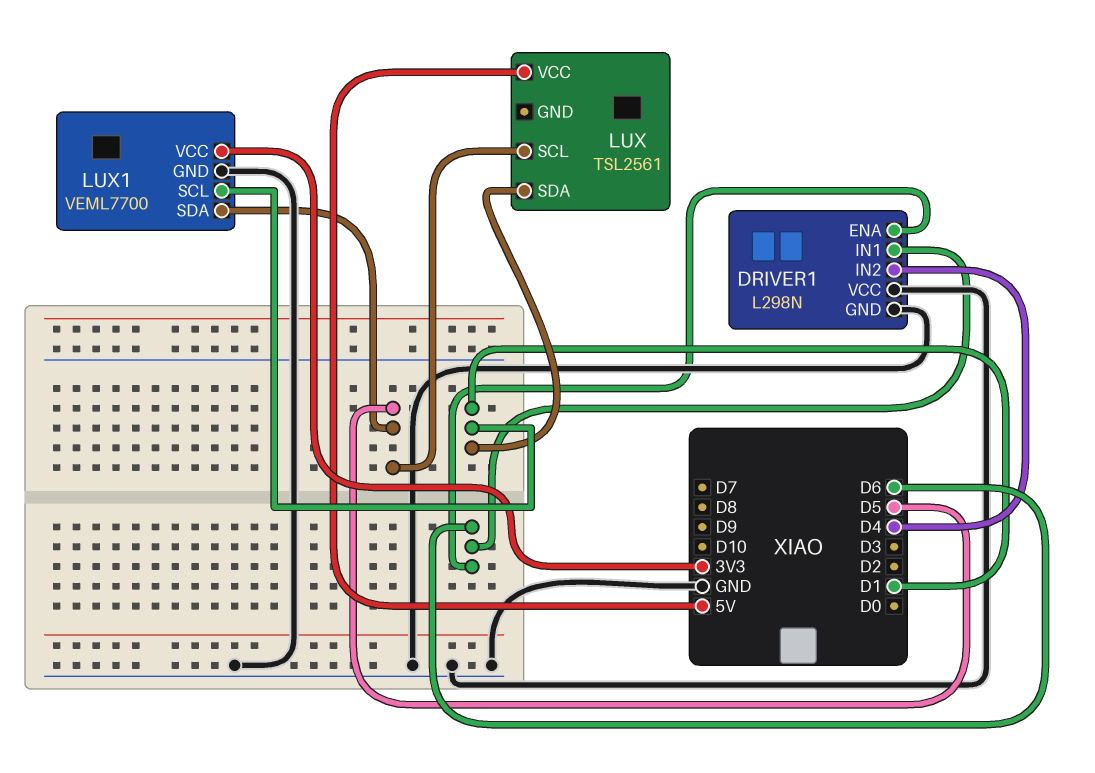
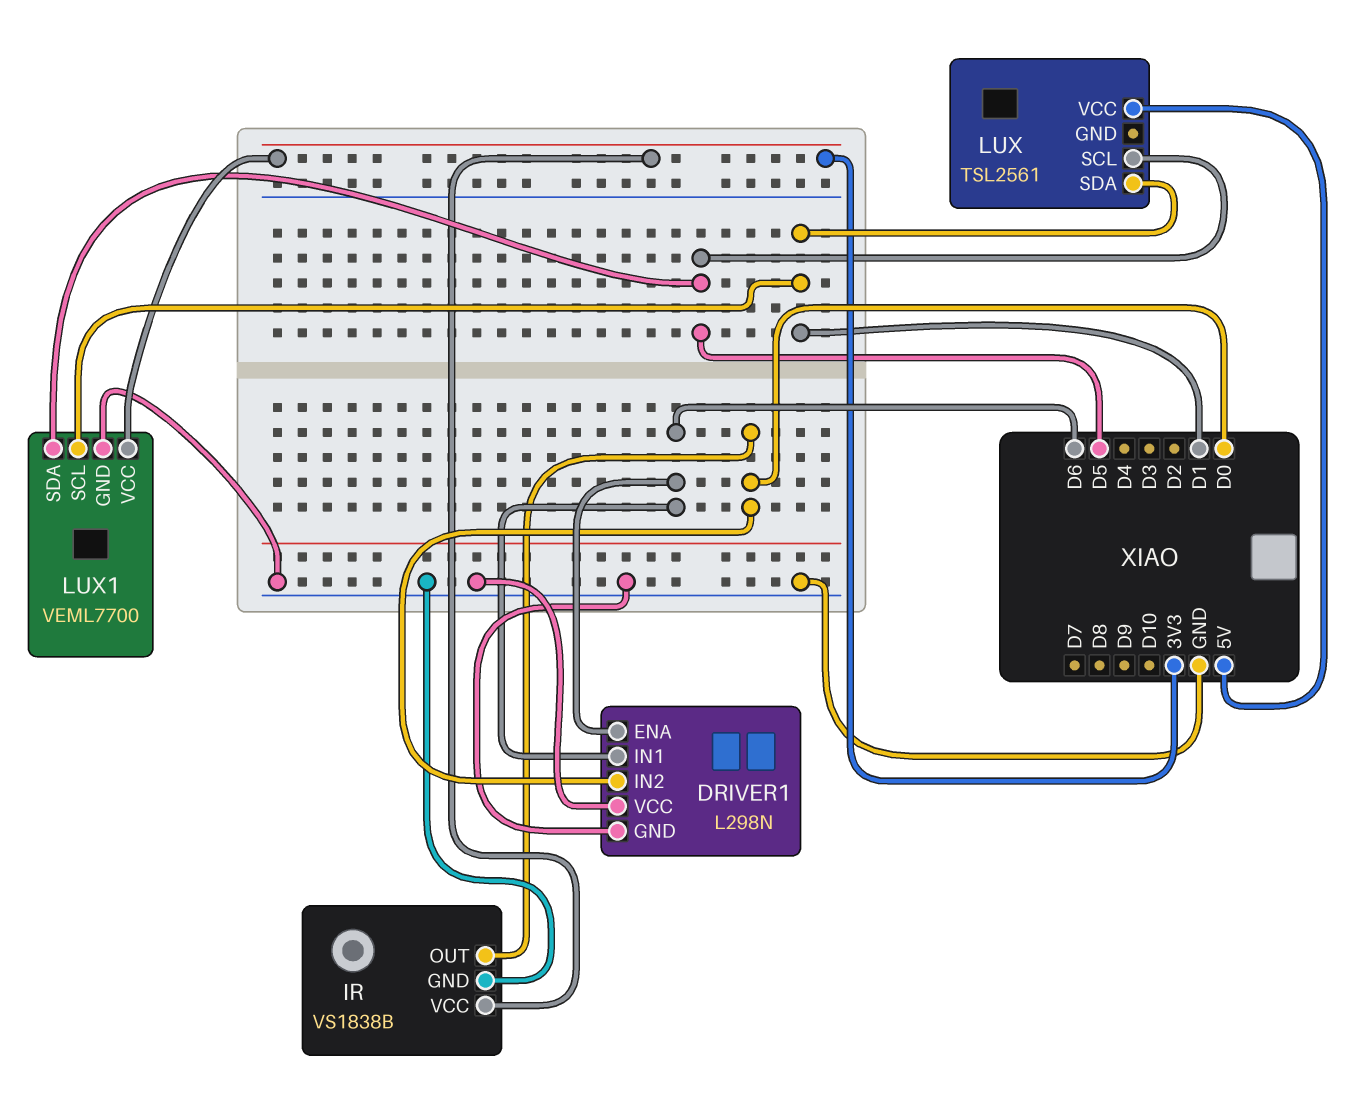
DRIVER1 pin IN2: D4 -> D0
IR: none -> VS1838B
IR pin GND: none -> GND
IR pin OUT: none -> D0
IR pin VCC: none -> 3V3

